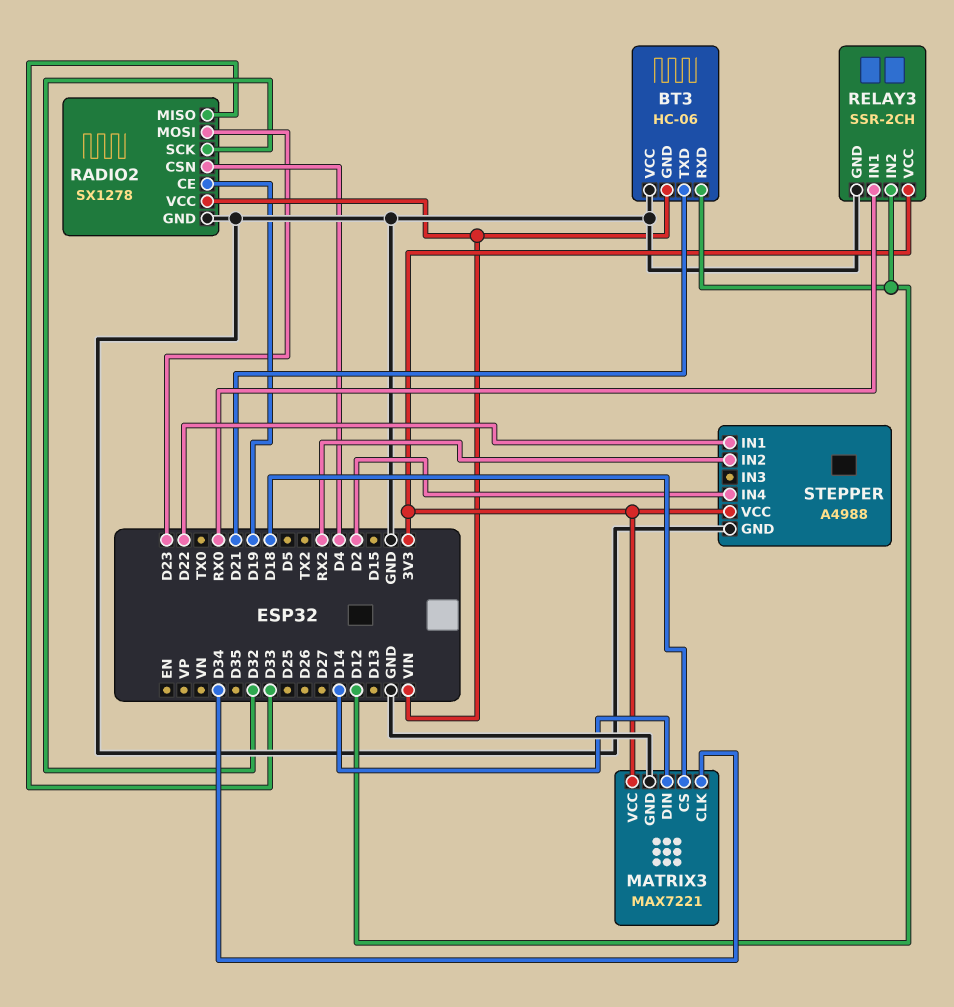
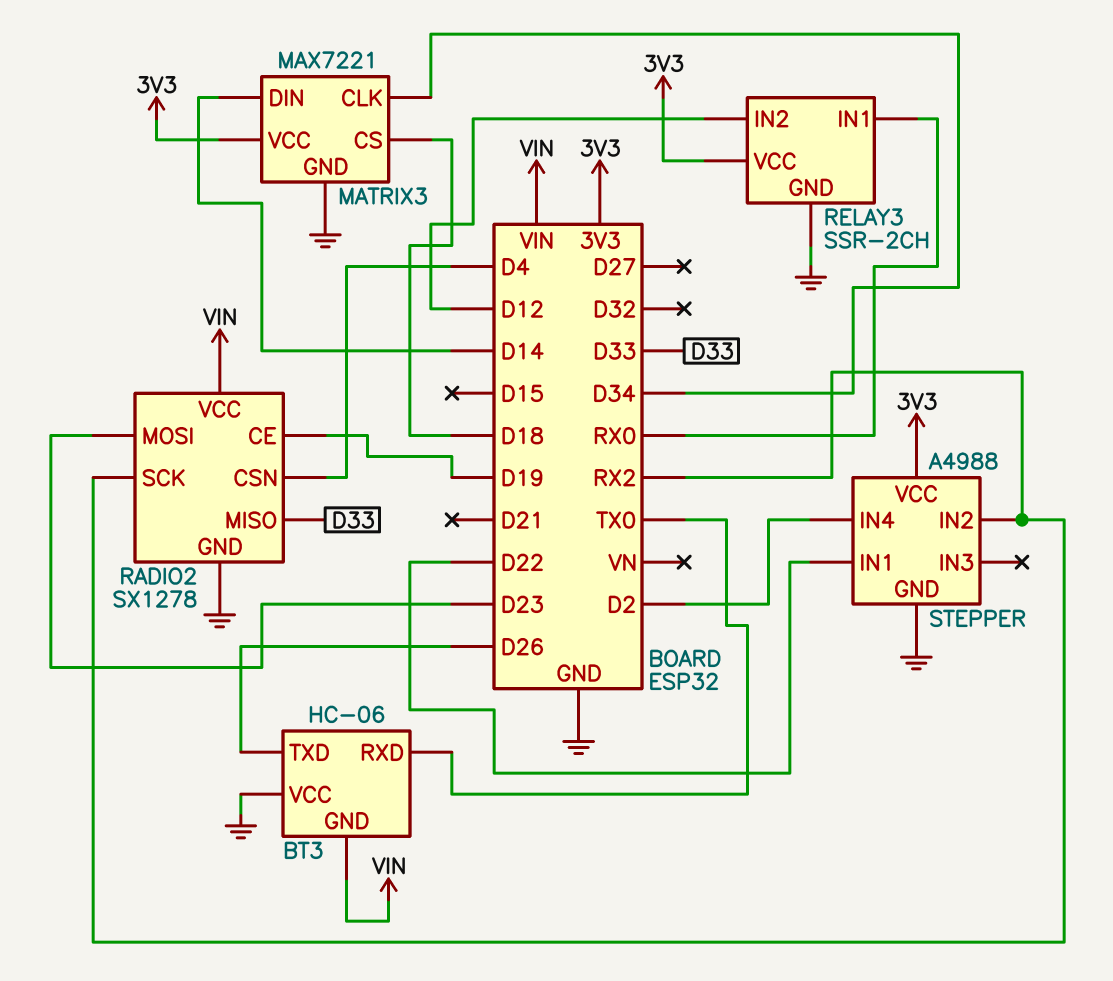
BT3 pin RXD: D12 -> TX0
BT3 pin TXD: D21 -> D26
RADIO2 pin SCK: D32 -> RX2

